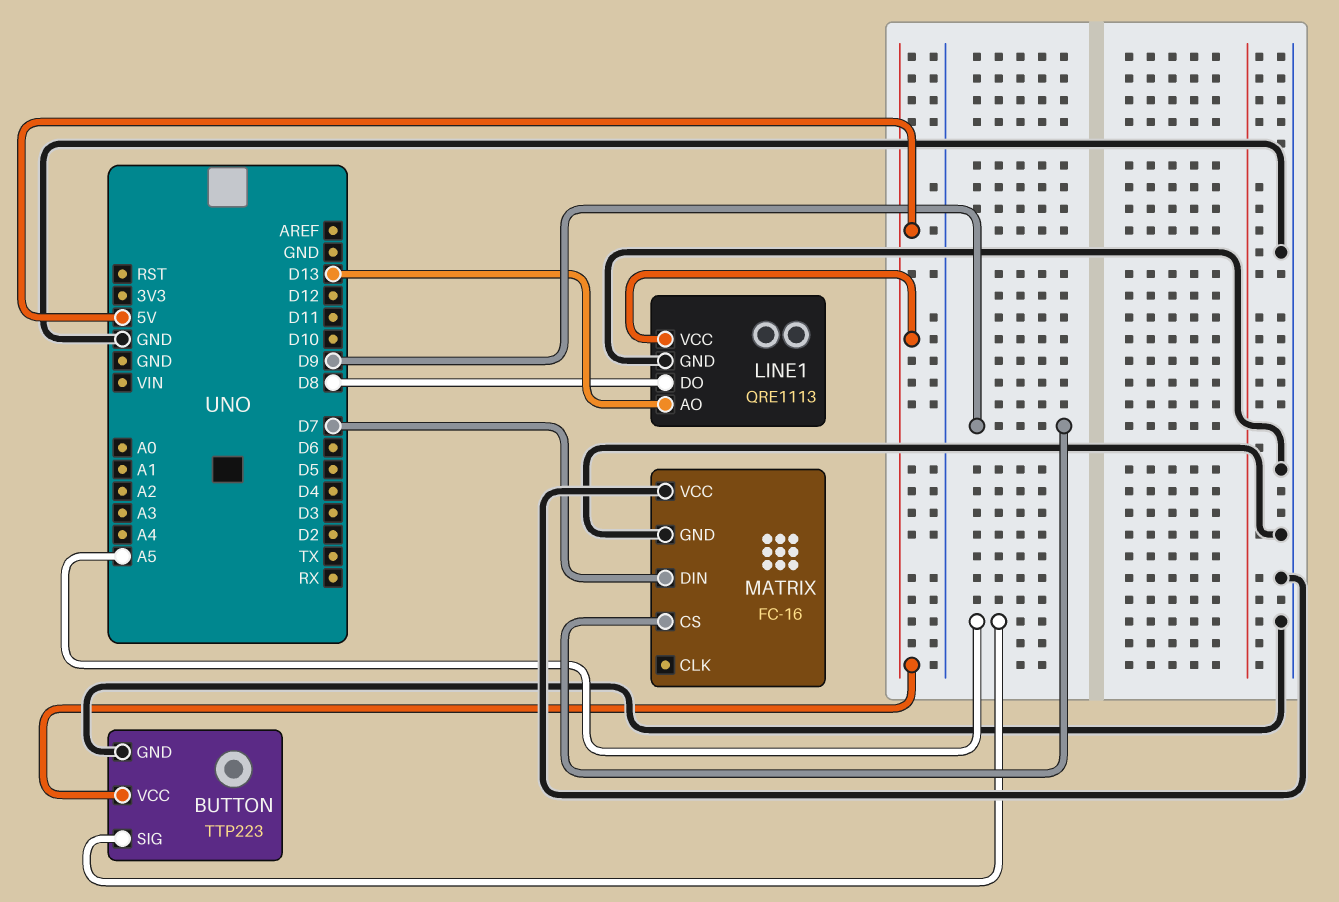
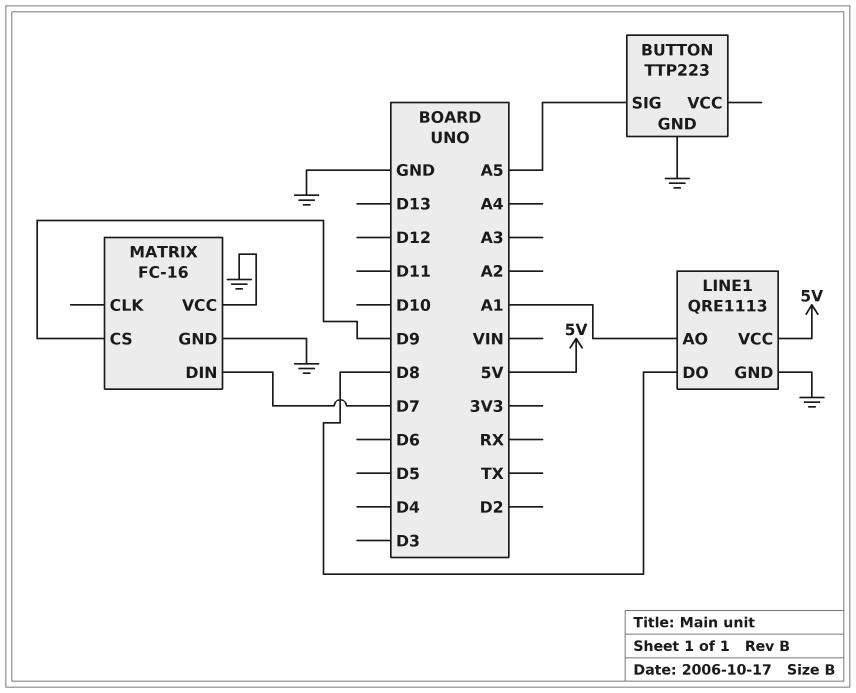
BUTTON pin VCC: 5V -> none
LINE1 pin AO: D13 -> A1

